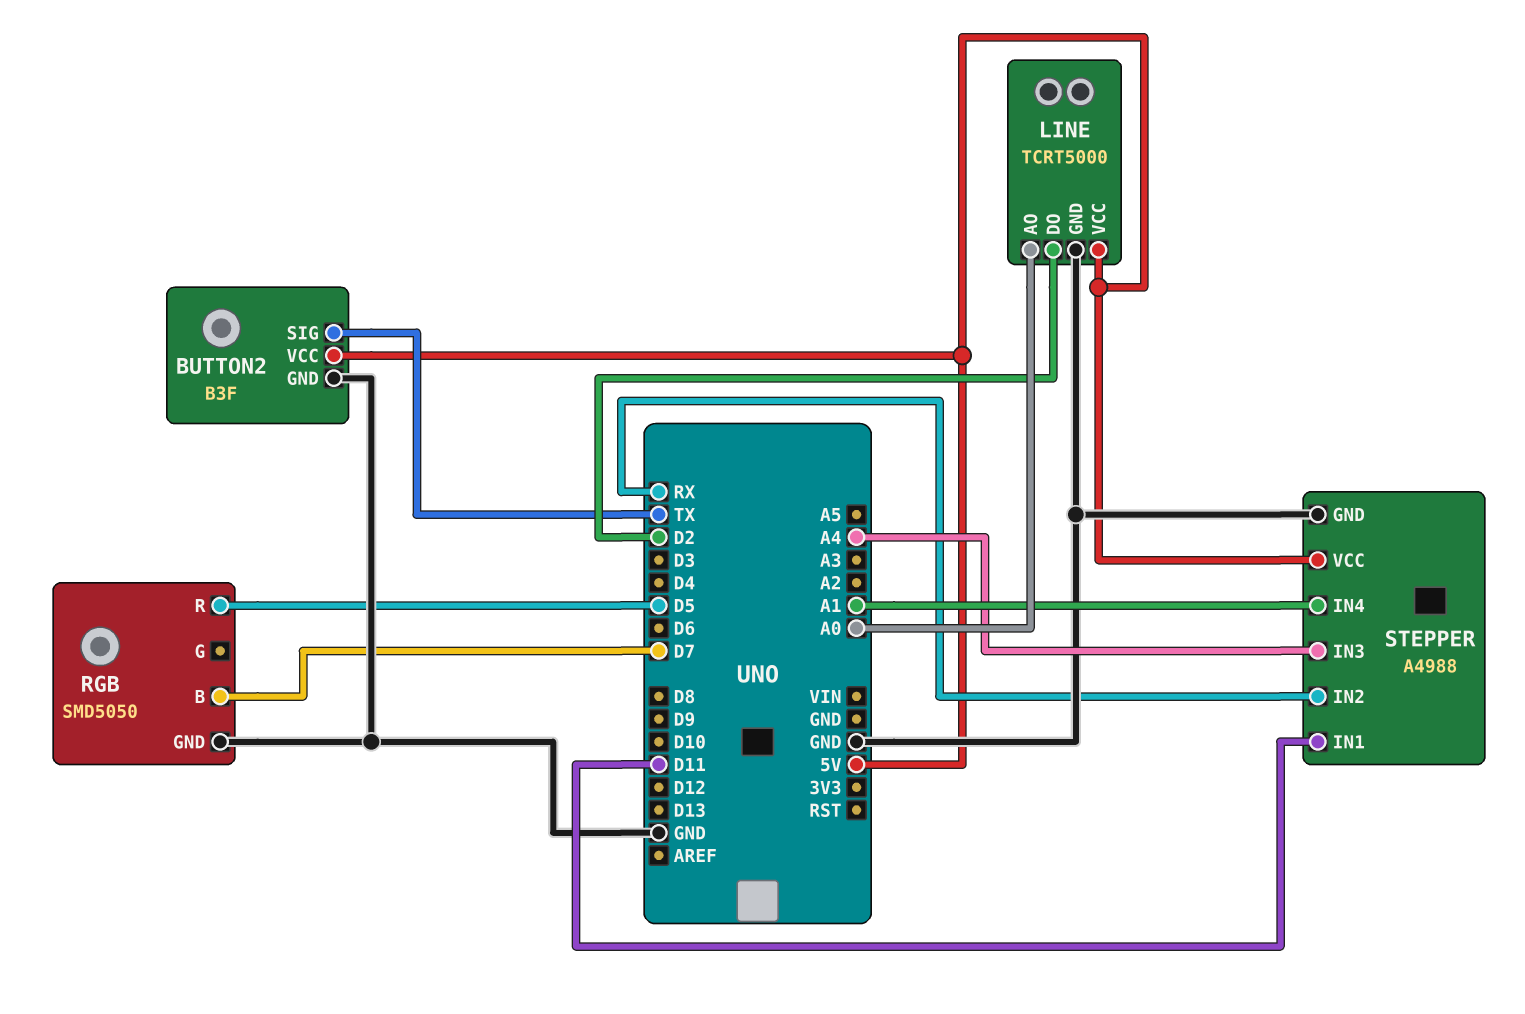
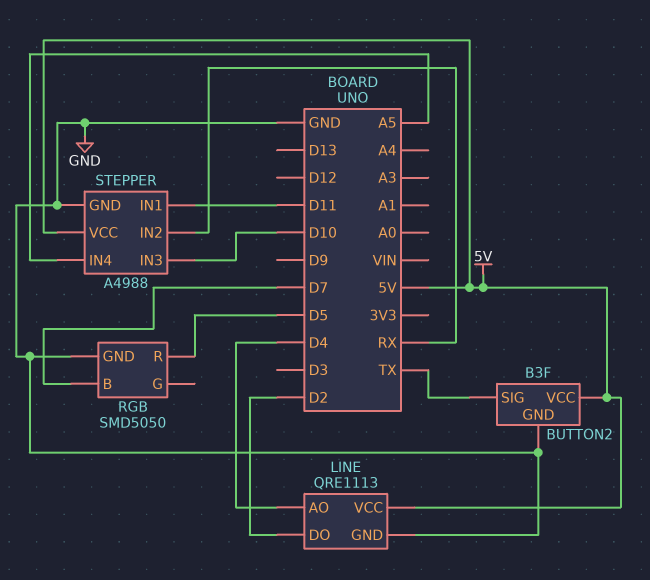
LINE: TCRT5000 -> QRE1113
LINE pin AO: A0 -> D4
STEPPER pin IN3: A4 -> D10
STEPPER pin IN4: A1 -> A5

